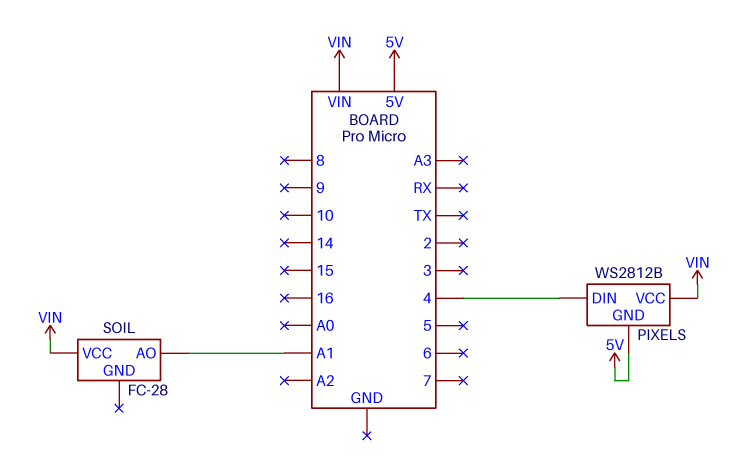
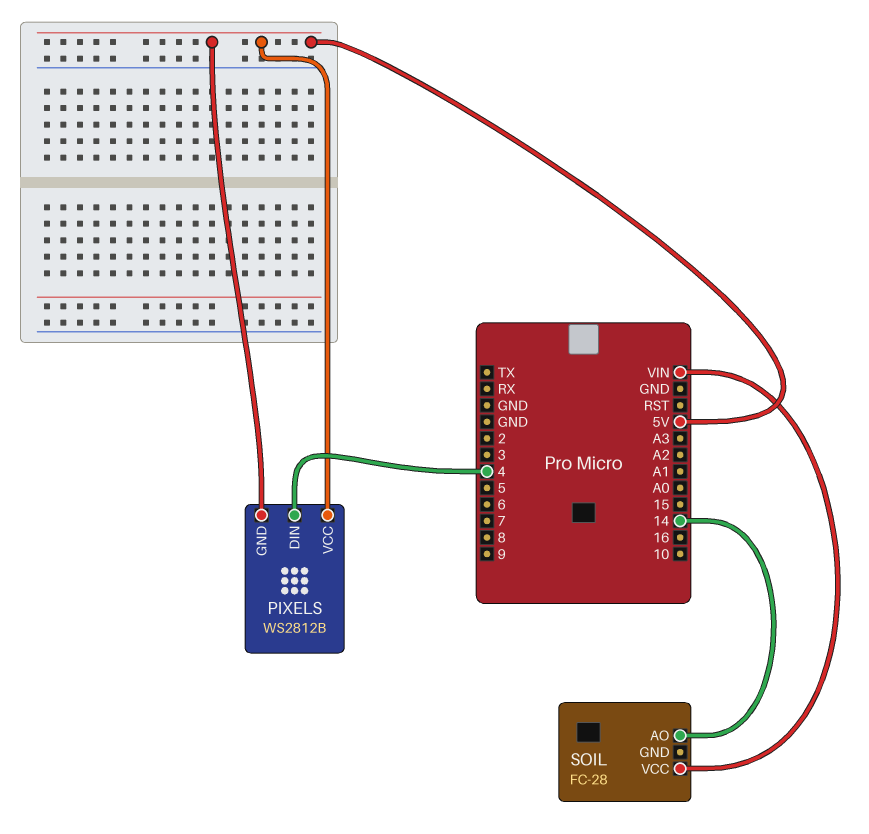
PIXELS pin VCC: VIN -> 5V
SOIL pin AO: A1 -> 14

